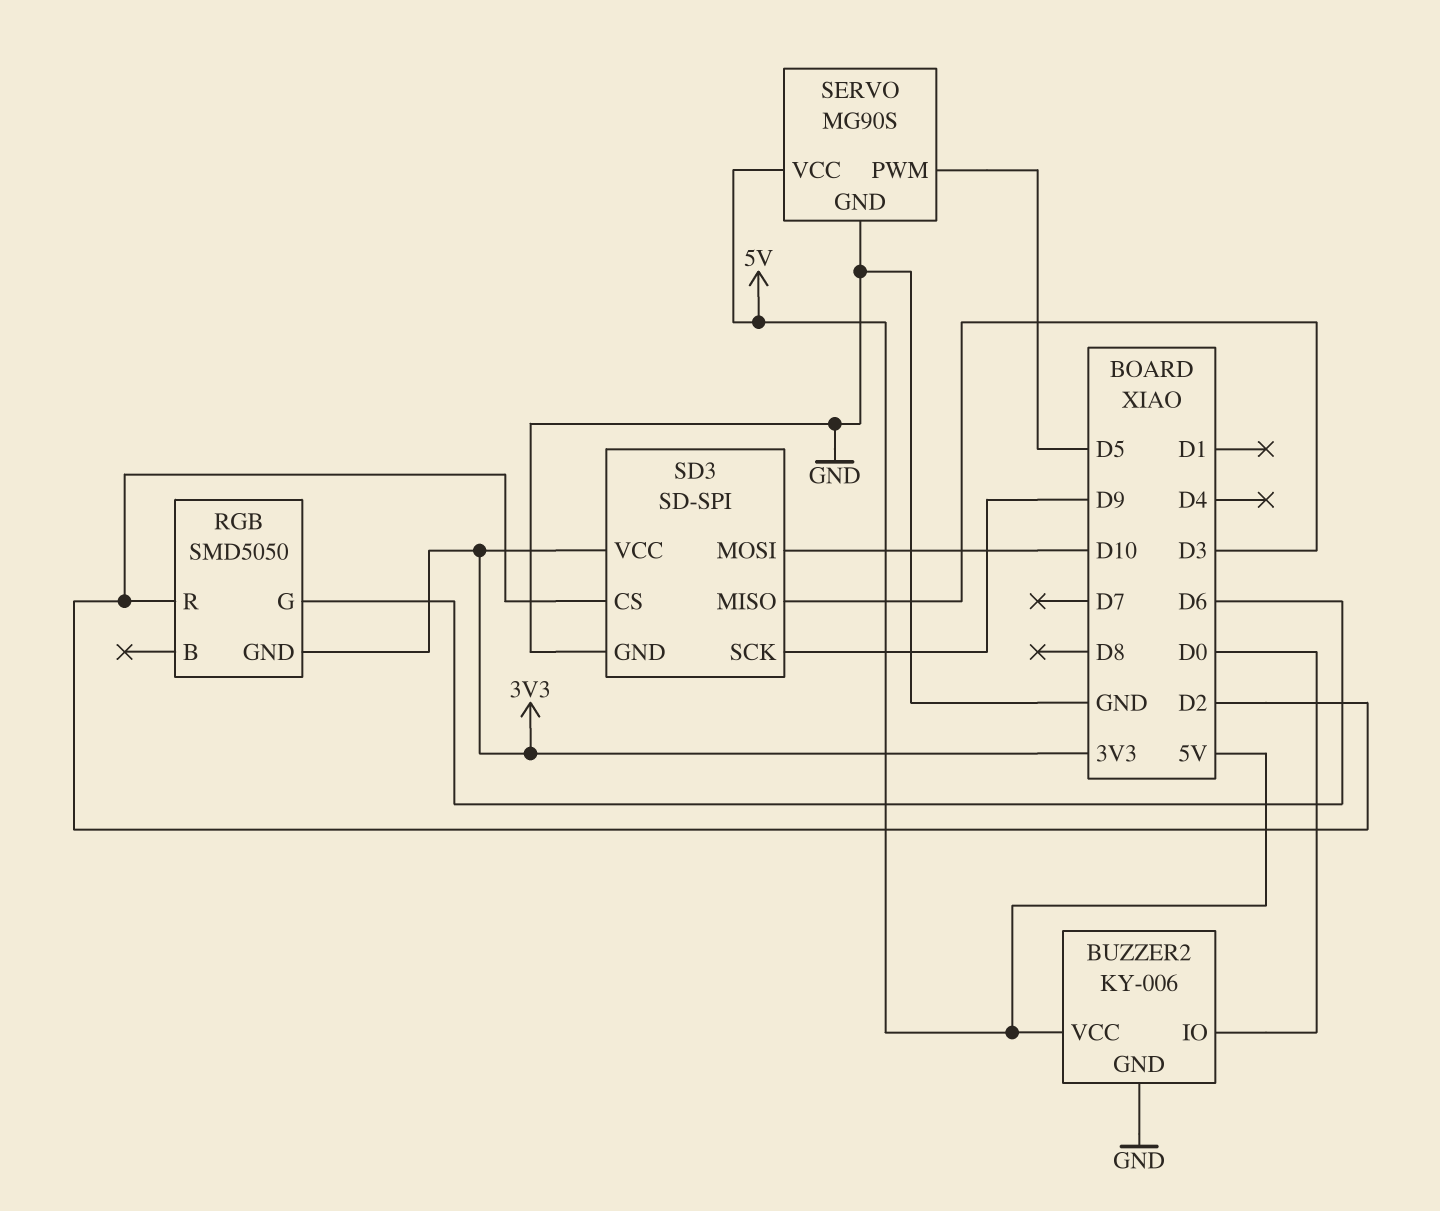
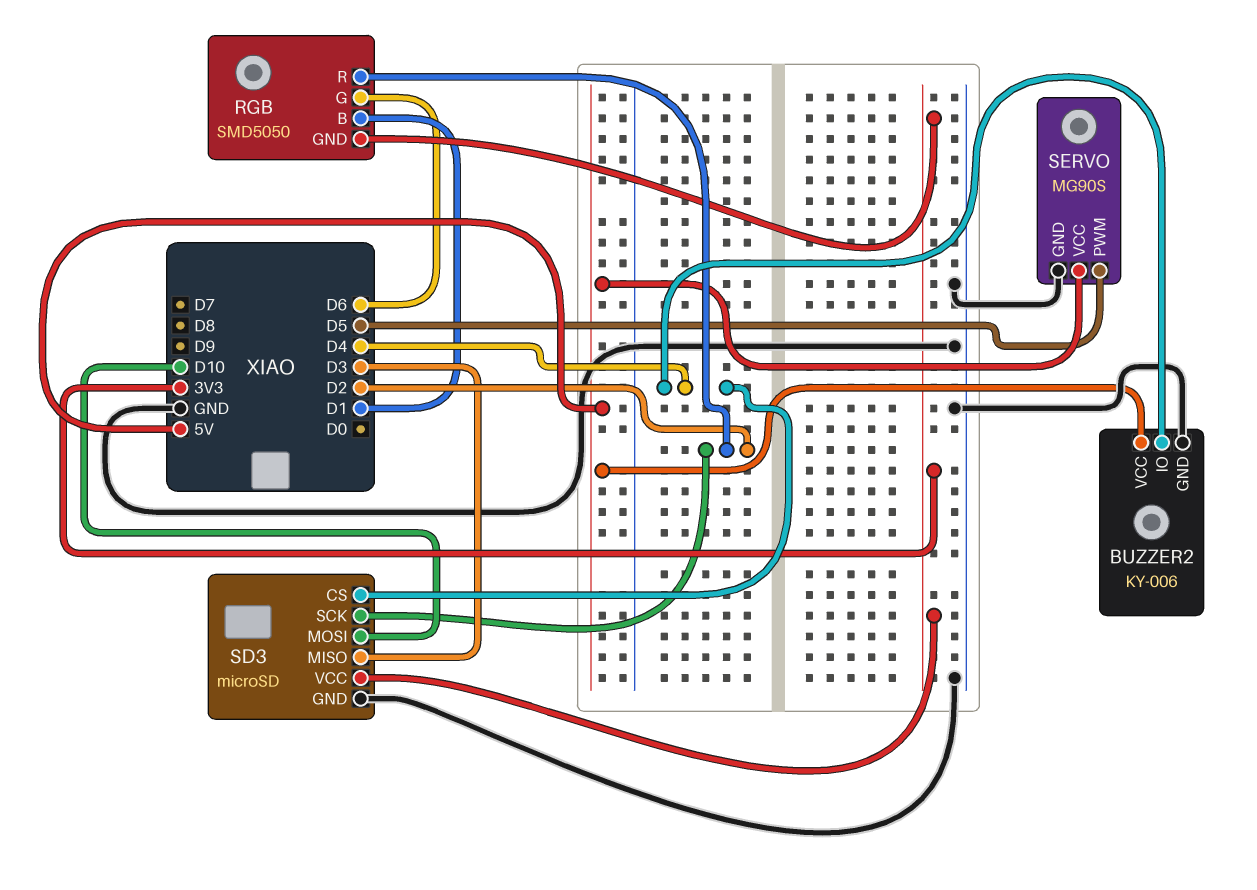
BUZZER2 pin IO: D0 -> D4
RGB pin B: none -> D1
SD3: SD-SPI -> microSD
SD3 pin CS: D2 -> D4
SD3 pin SCK: D9 -> D2

